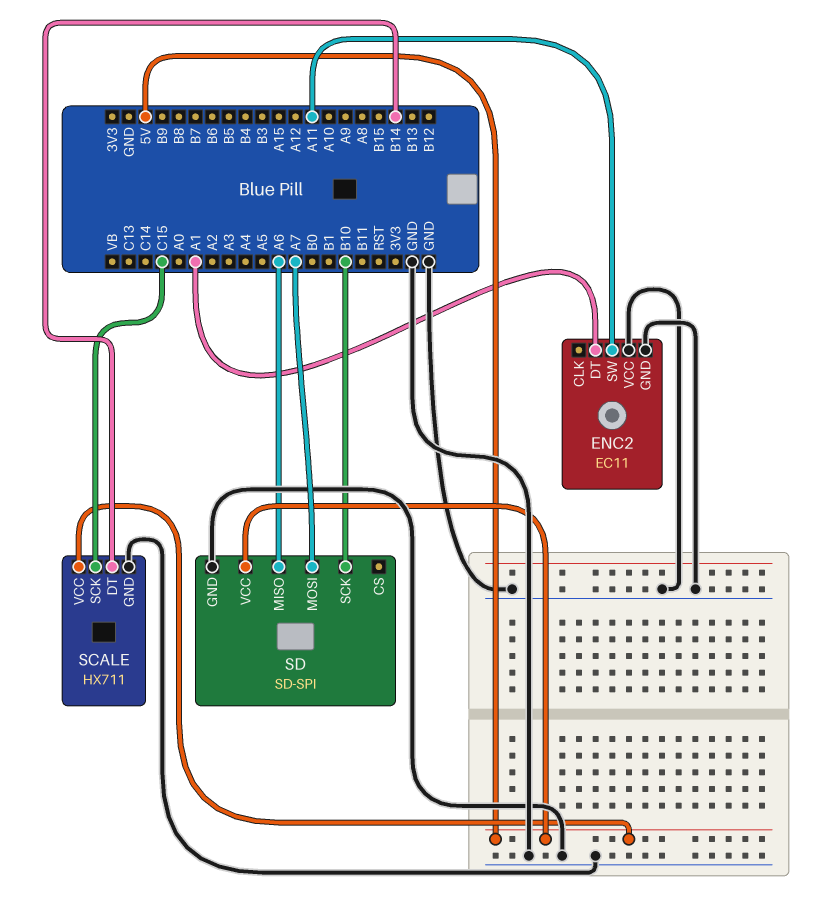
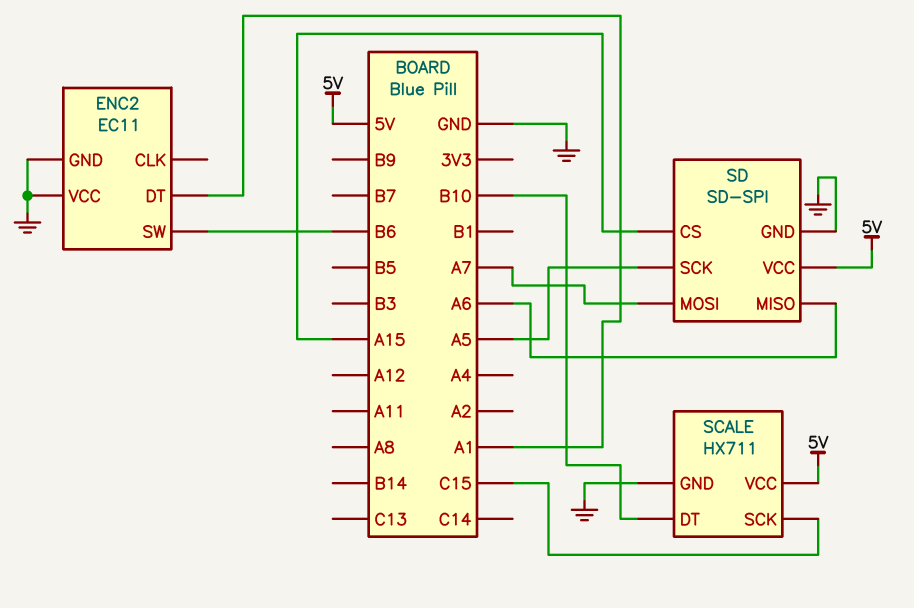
ENC2 pin SW: A11 -> B6
SCALE pin DT: B14 -> B10
SD pin CS: none -> A15
SD pin SCK: B10 -> A5

